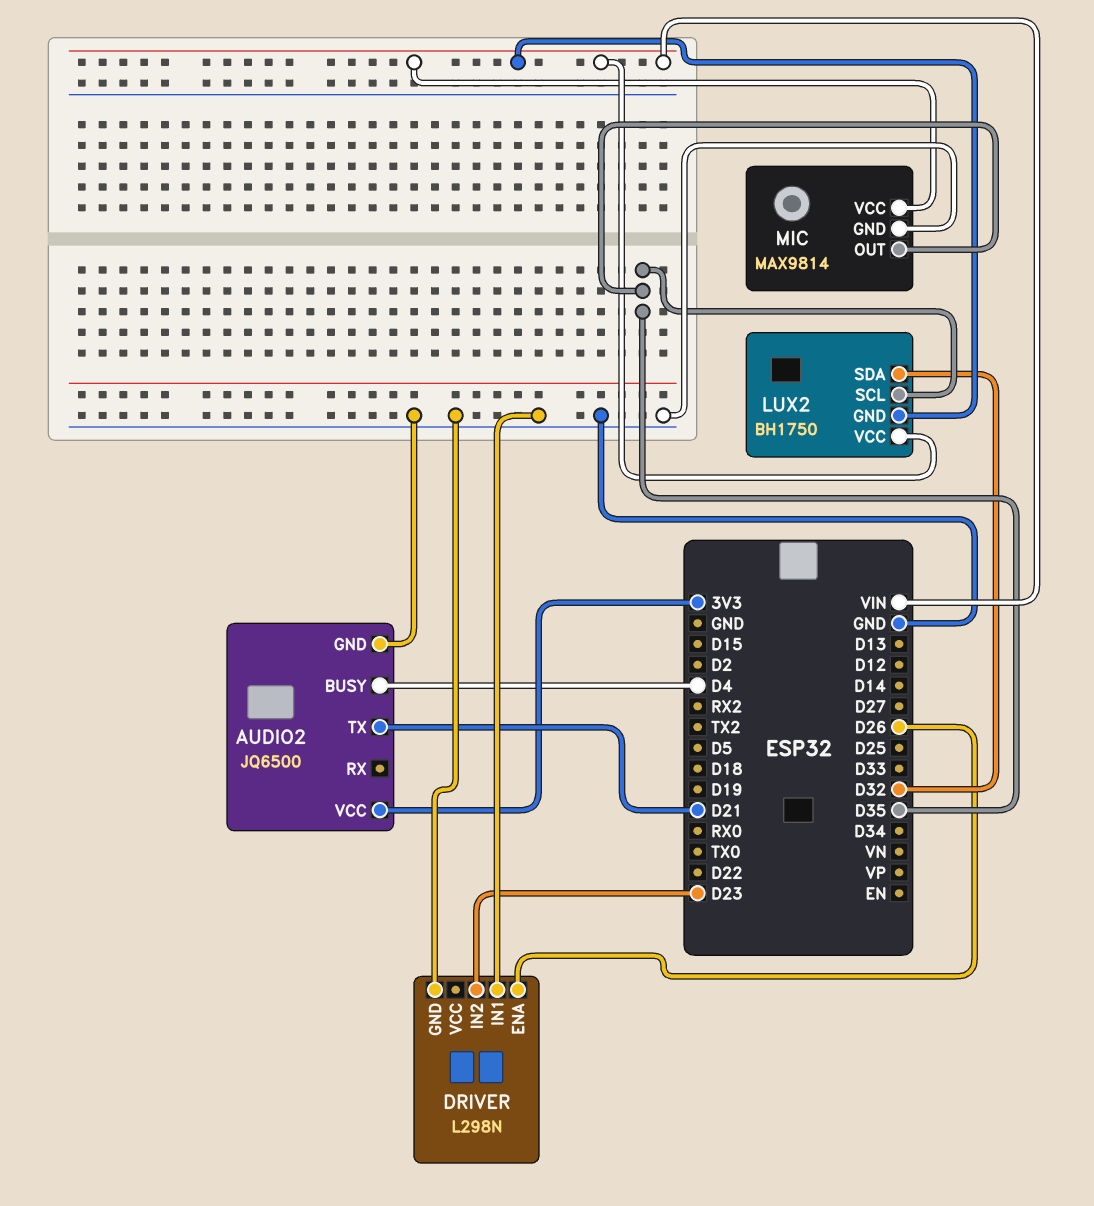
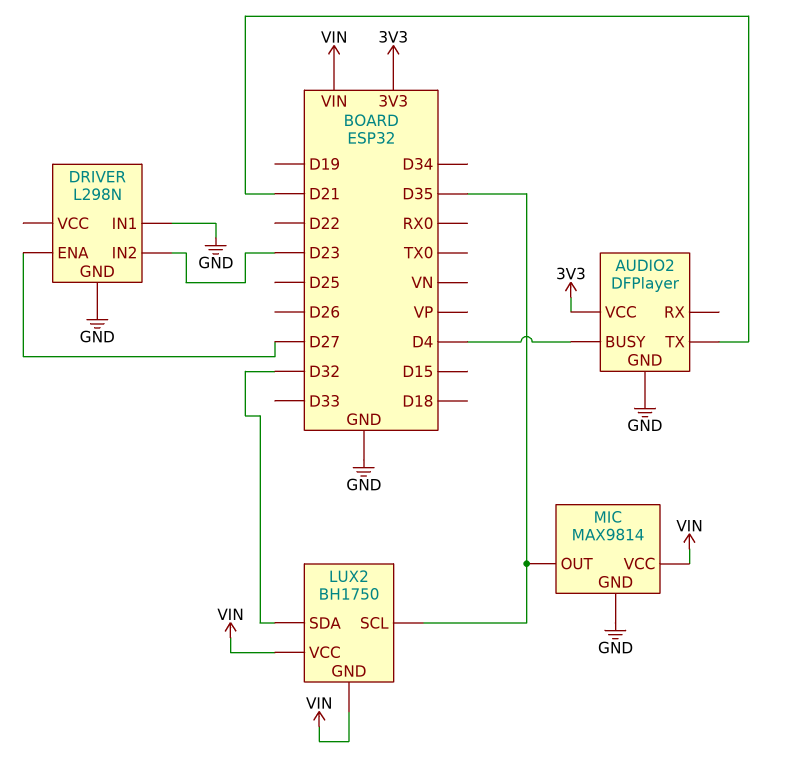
AUDIO2: JQ6500 -> DFPlayer
DRIVER pin ENA: D26 -> D27

